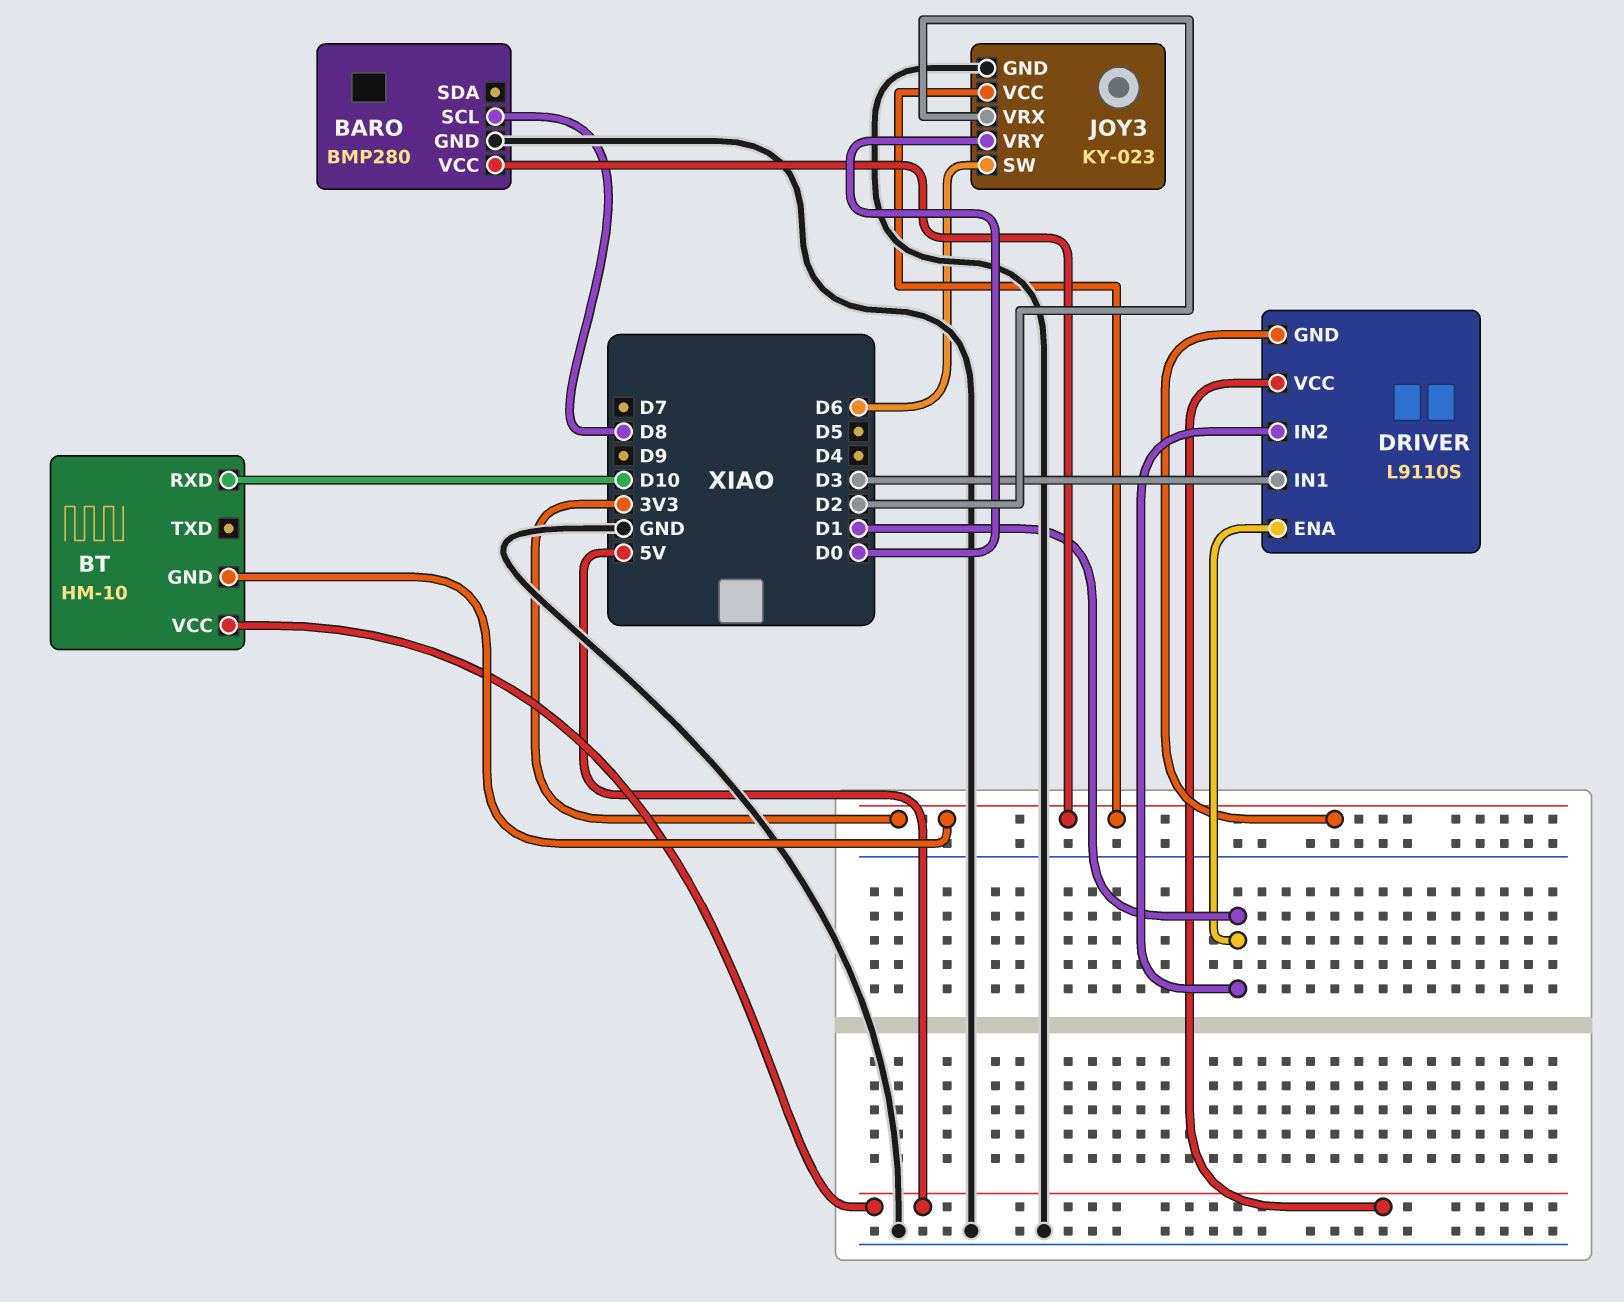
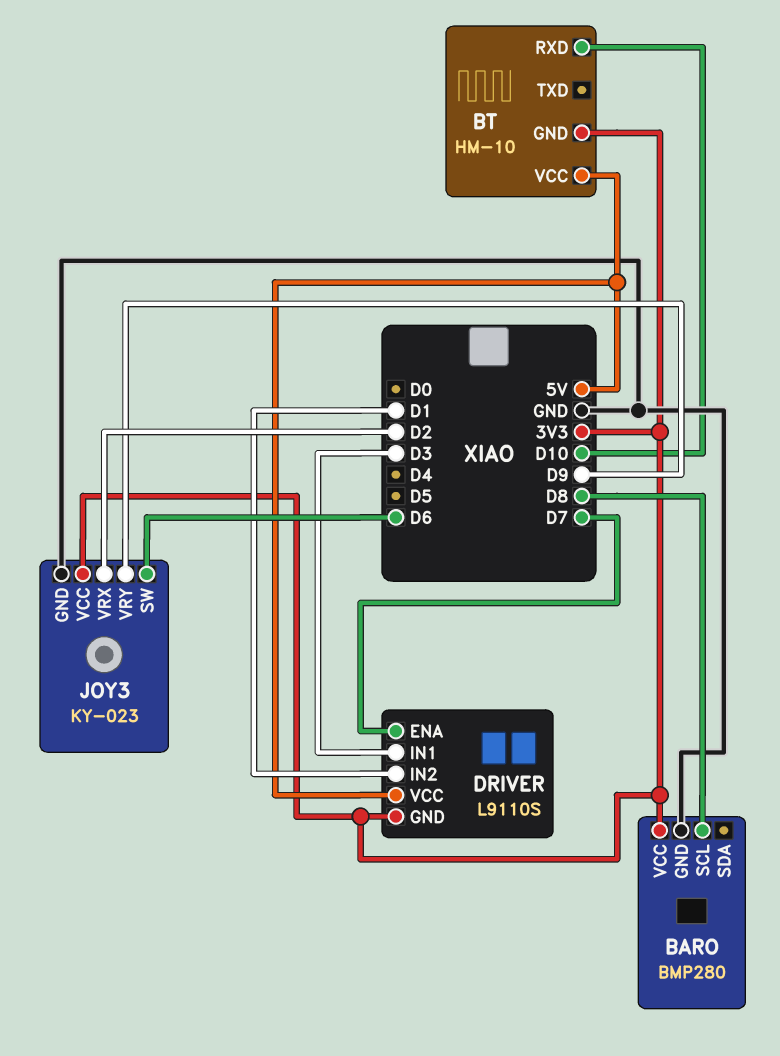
DRIVER pin ENA: D1 -> D7
JOY3 pin VRY: D0 -> D9

